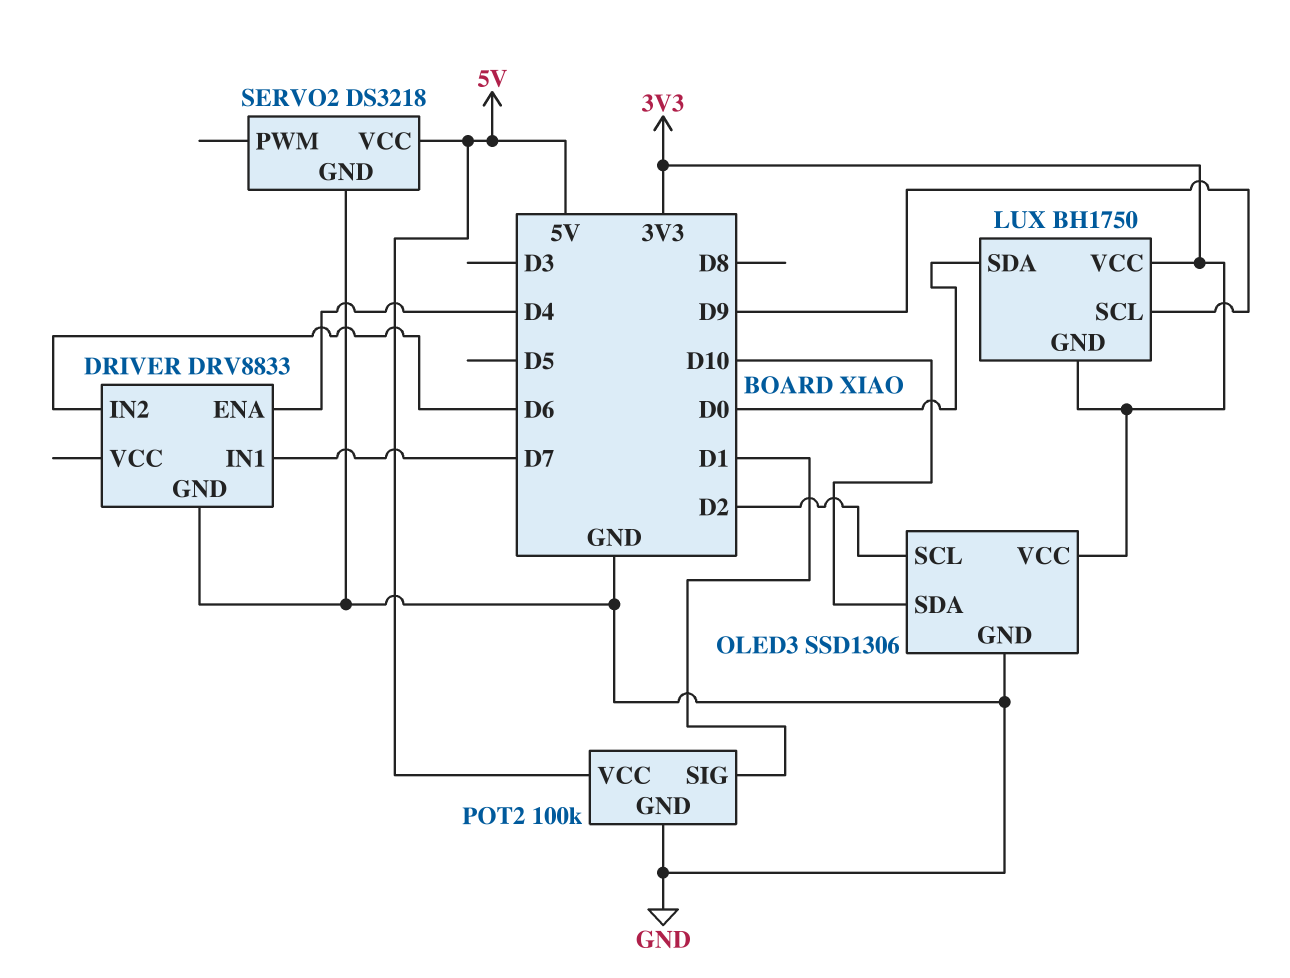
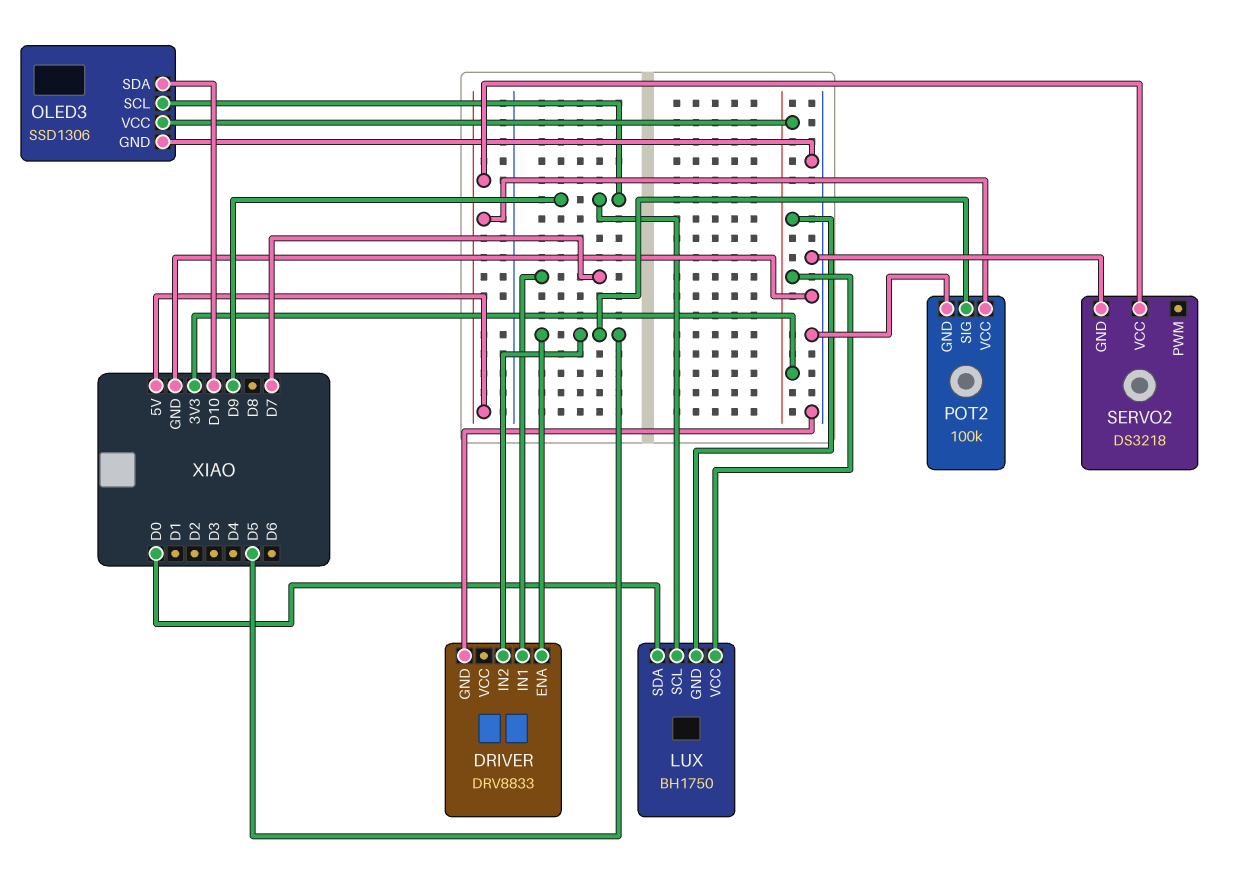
DRIVER pin ENA: D4 -> D5
DRIVER pin IN2: D6 -> D5
OLED3 pin SCL: D2 -> D9
POT2 pin SIG: D1 -> D5

